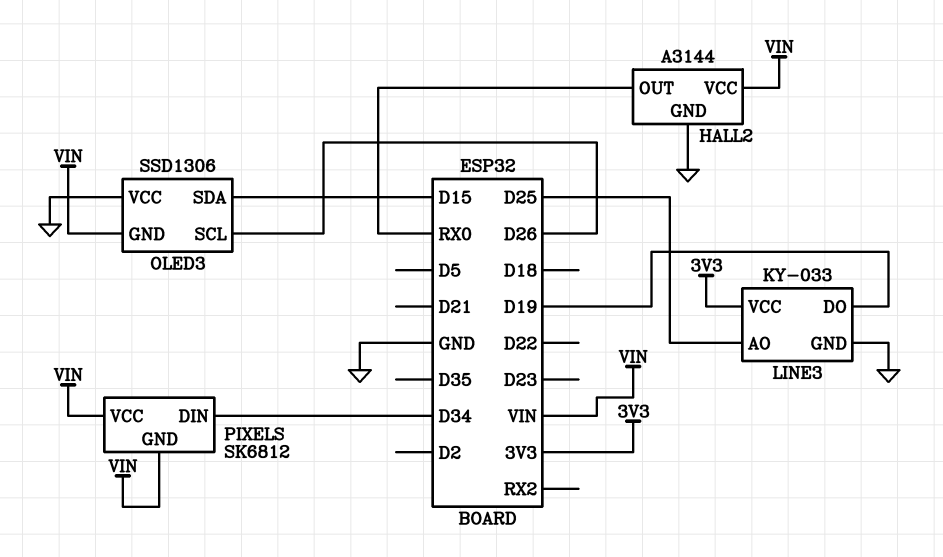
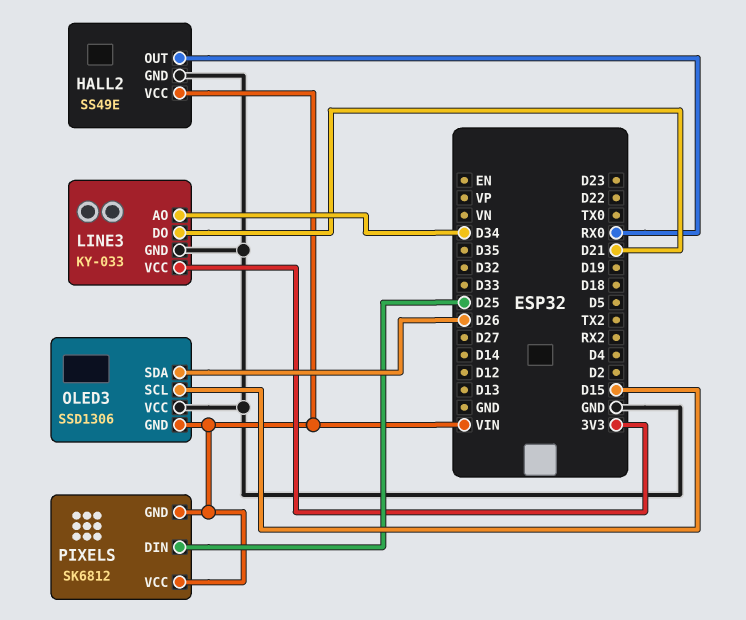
HALL2: A3144 -> SS49E
LINE3 pin AO: D25 -> D34
LINE3 pin DO: D19 -> D21
OLED3 pin SCL: D26 -> D15
OLED3 pin SDA: D15 -> D26
PIXELS pin DIN: D34 -> D25

